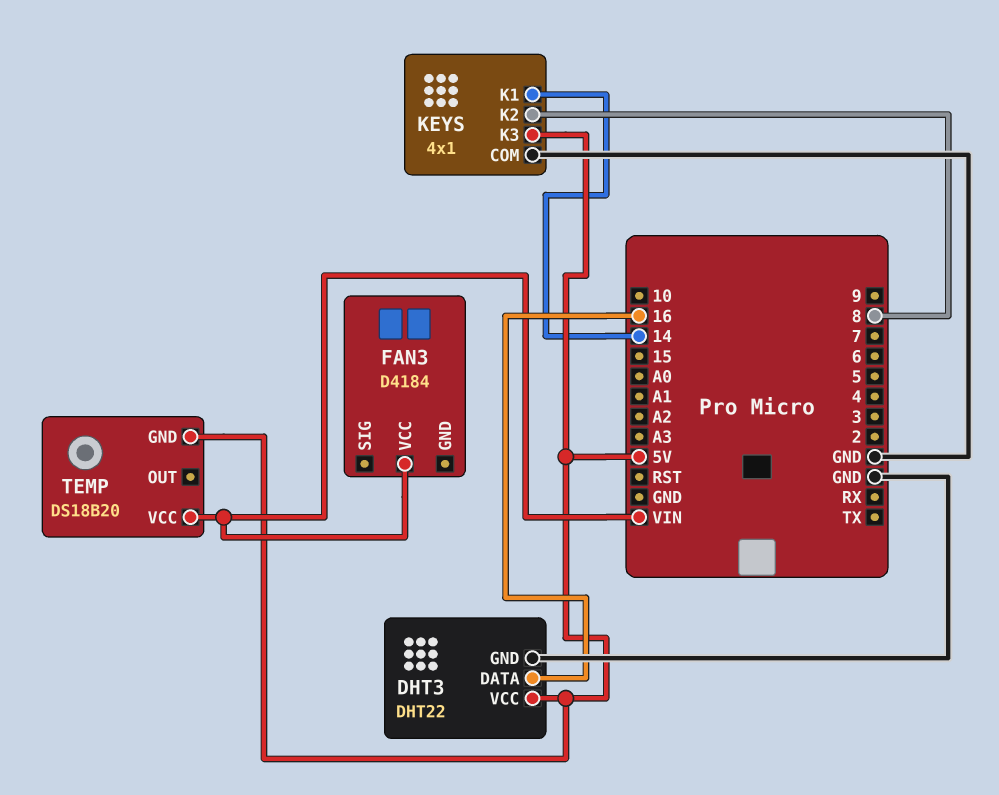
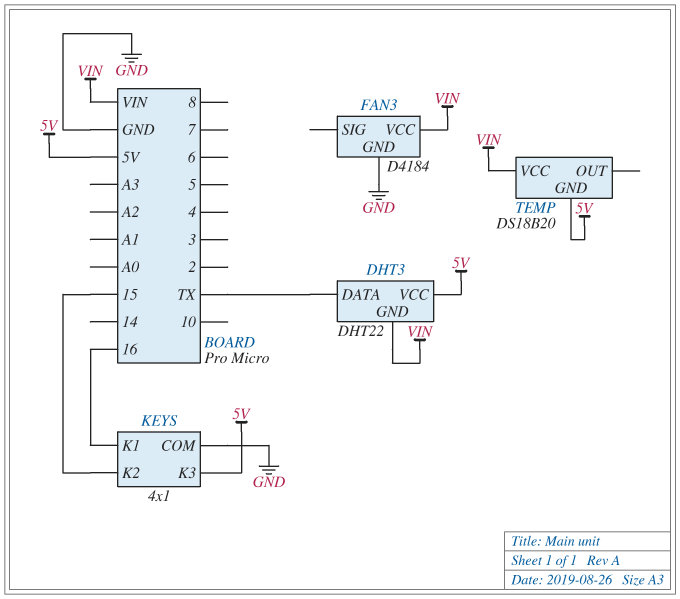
DHT3 pin DATA: 16 -> TX
DHT3 pin GND: GND -> VIN
FAN3 pin GND: none -> GND
KEYS pin K1: 14 -> 16
KEYS pin K2: 8 -> 15

